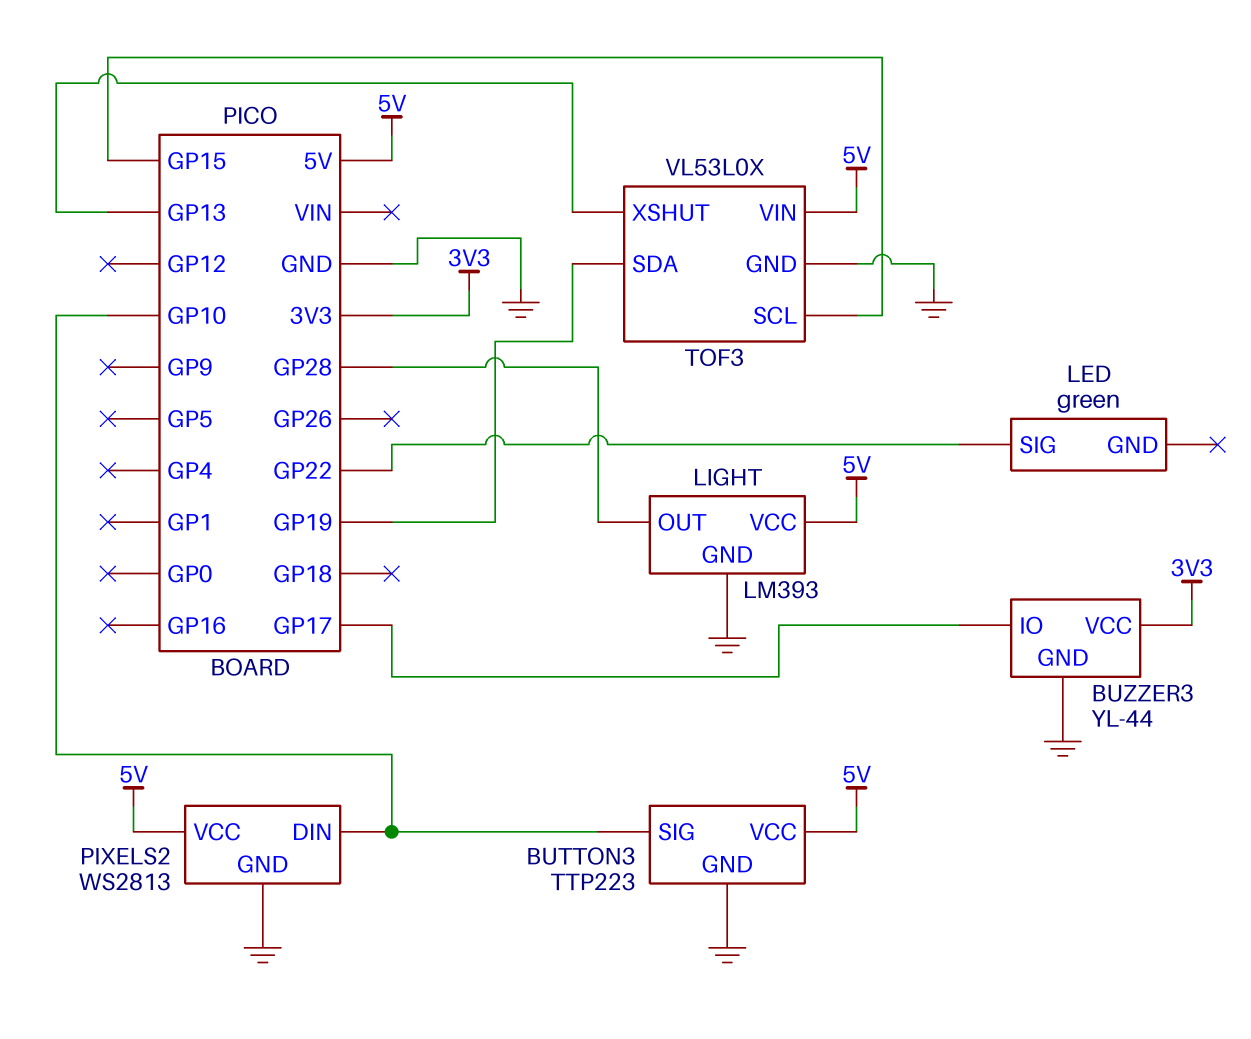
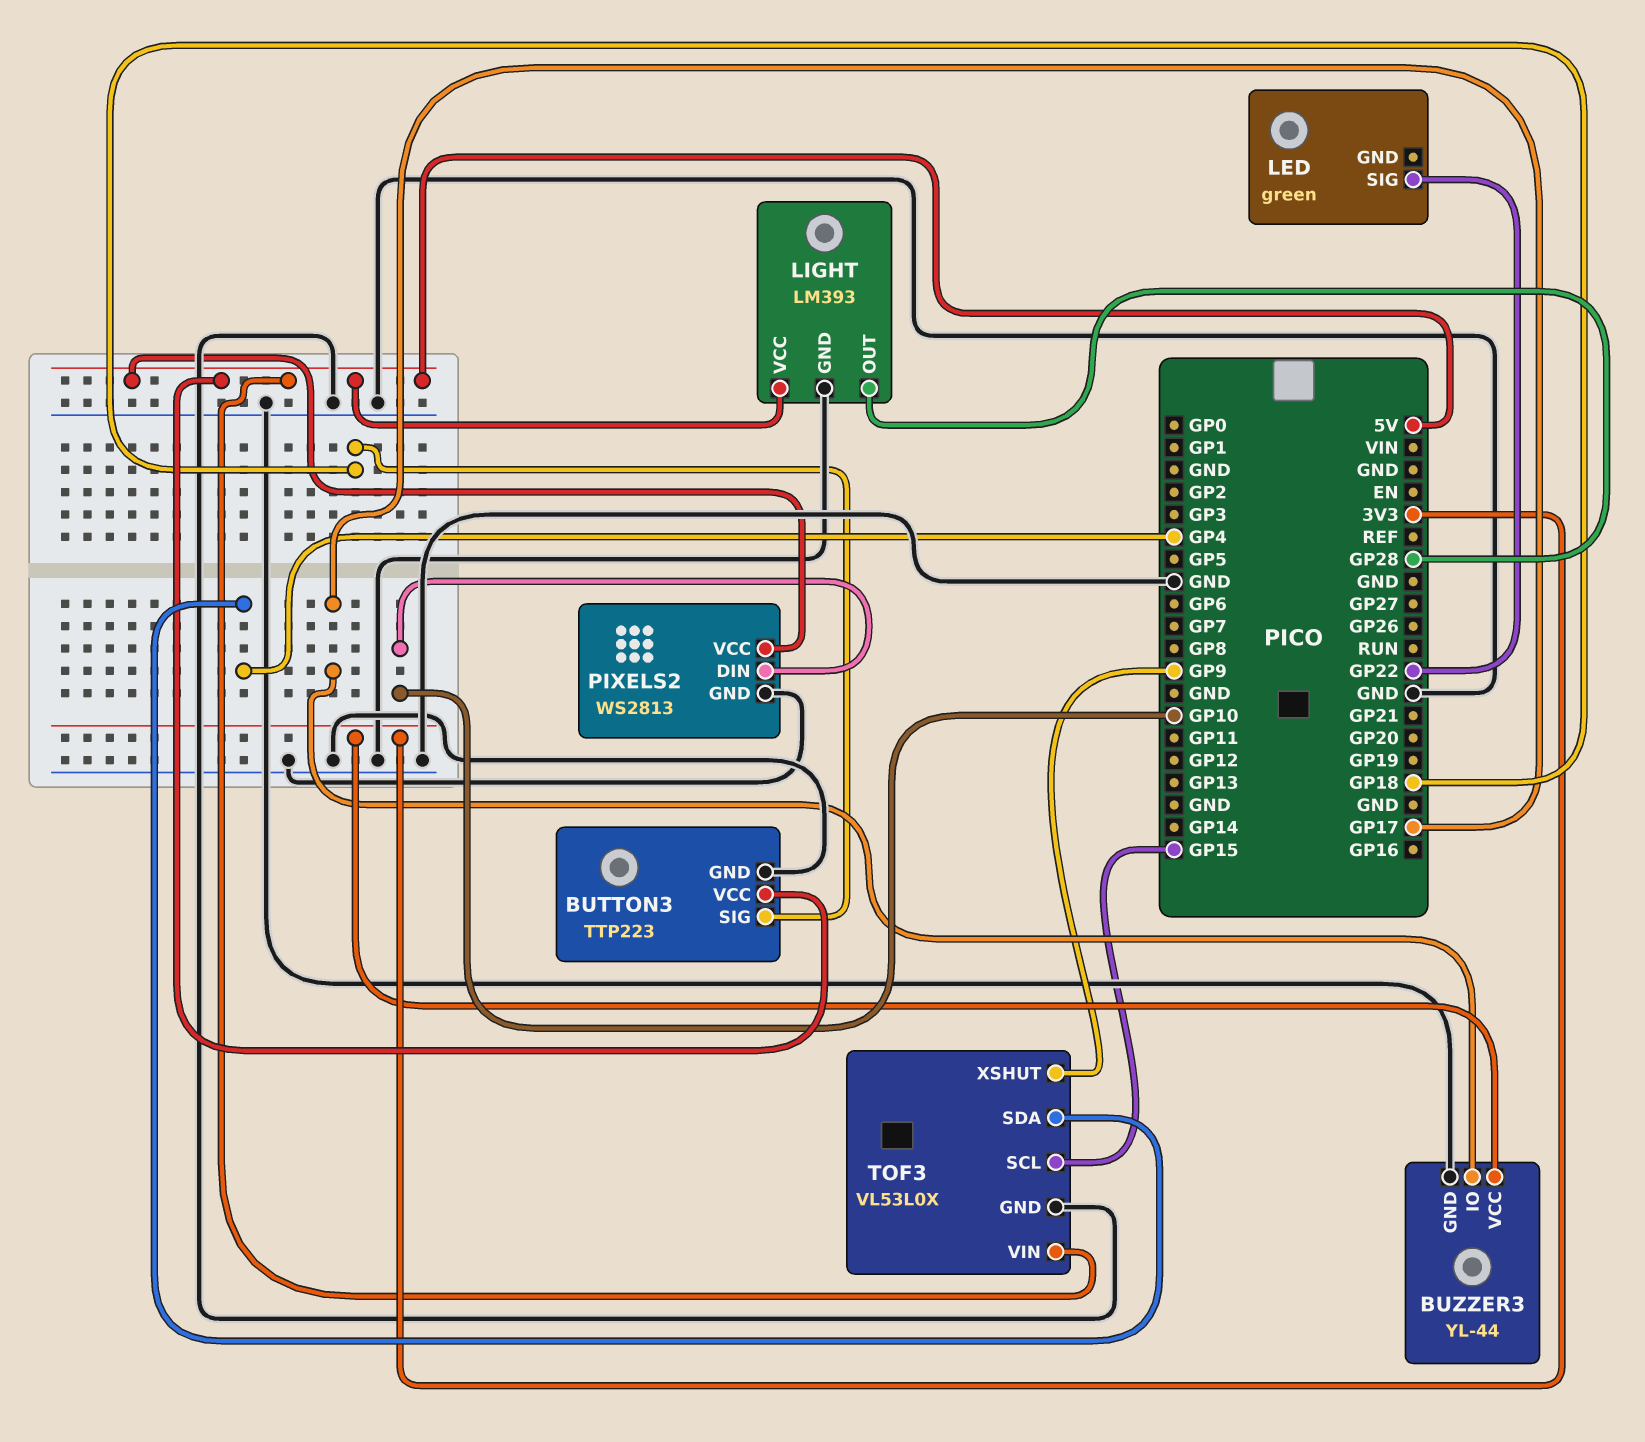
BUTTON3 pin SIG: GP10 -> GP18
TOF3 pin SDA: GP19 -> GP4
TOF3 pin XSHUT: GP13 -> GP9

